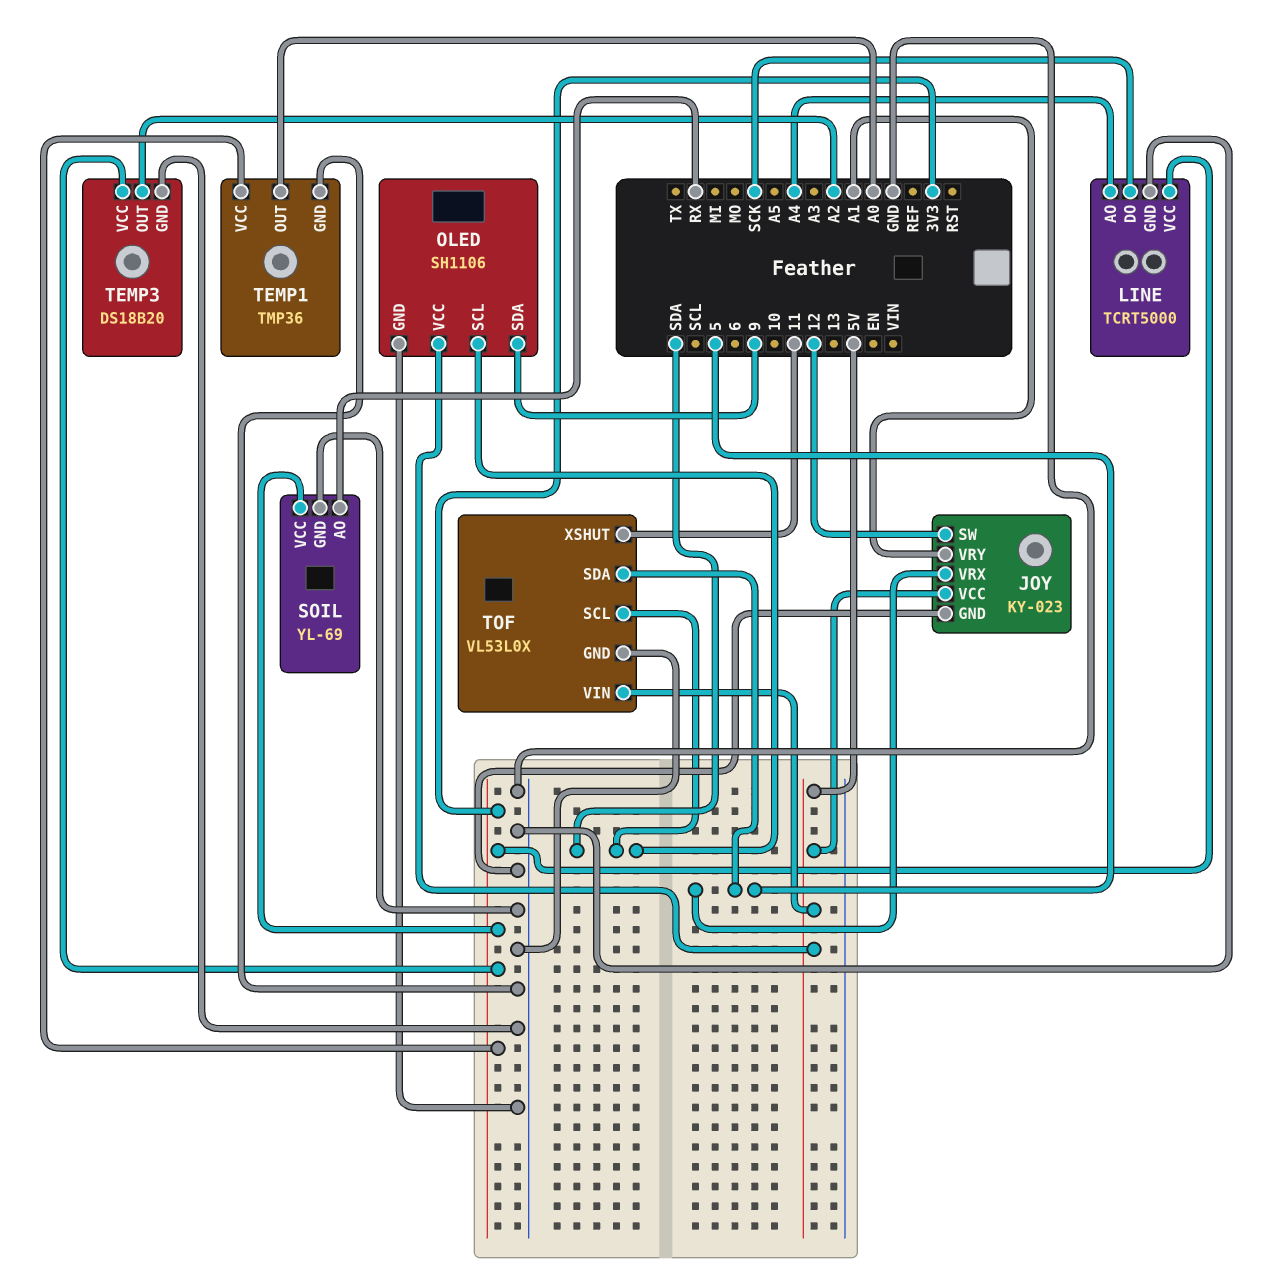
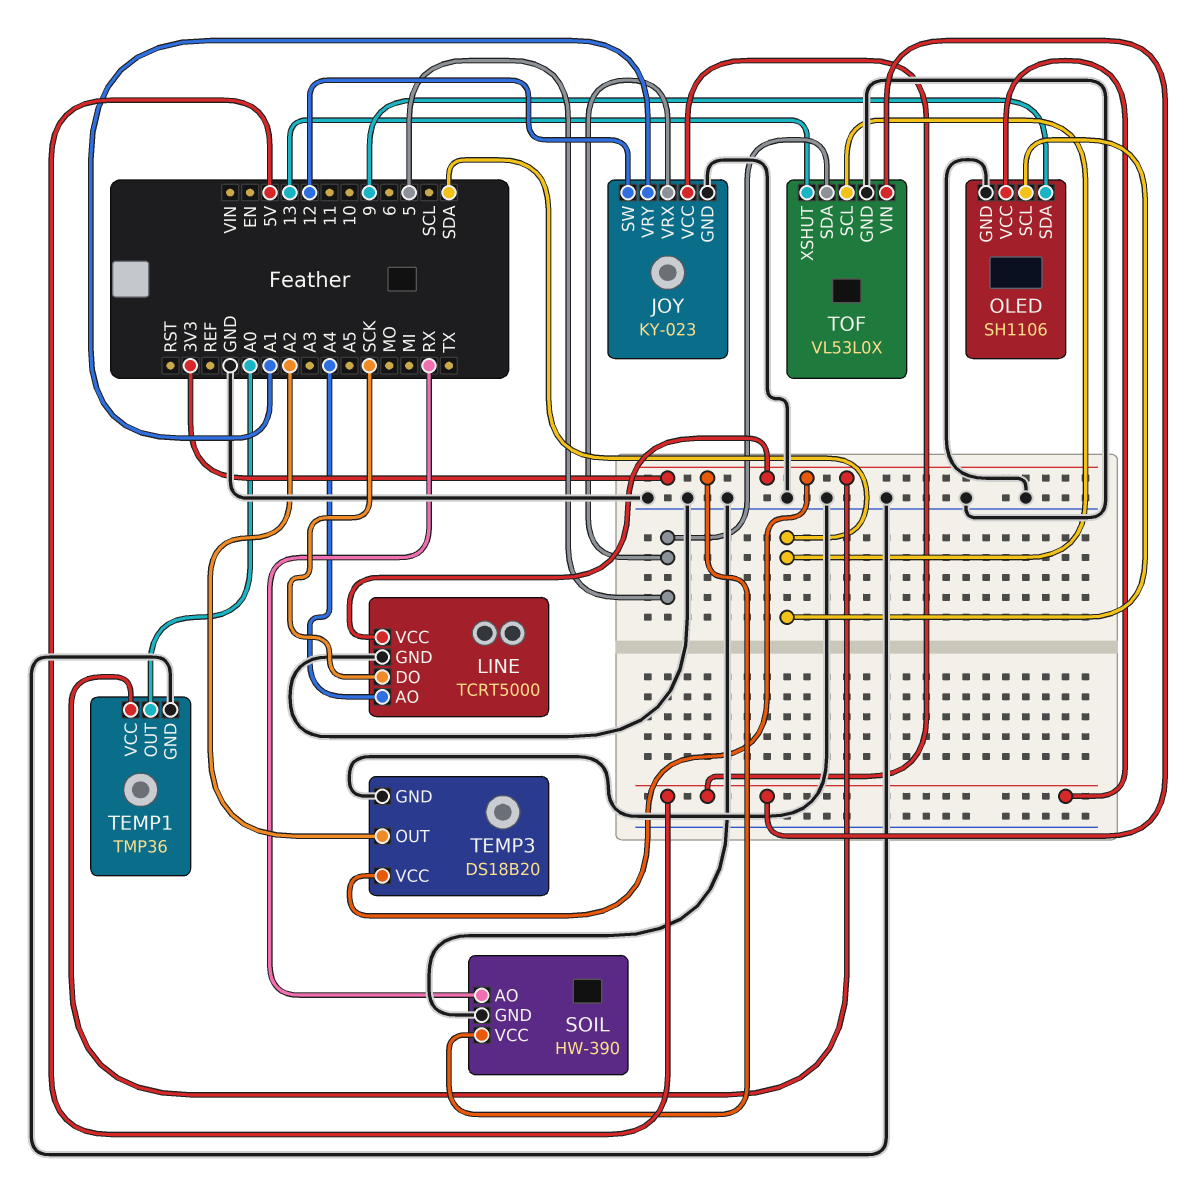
SOIL: YL-69 -> HW-390
TOF pin XSHUT: 11 -> 13

